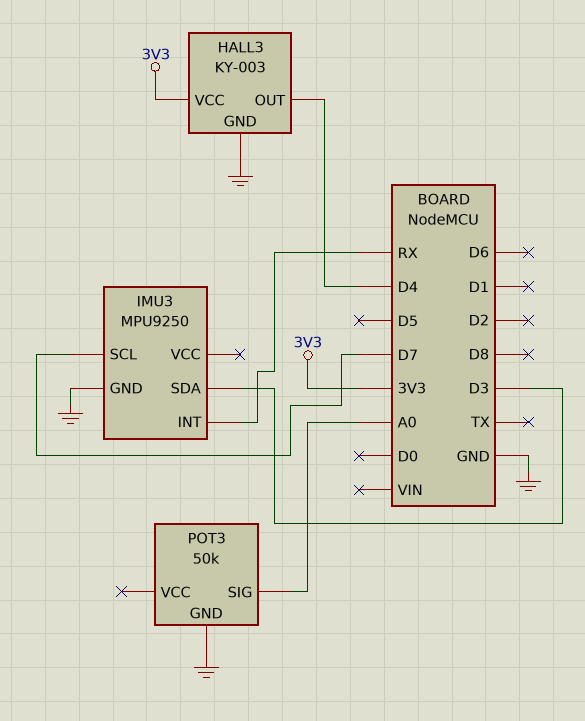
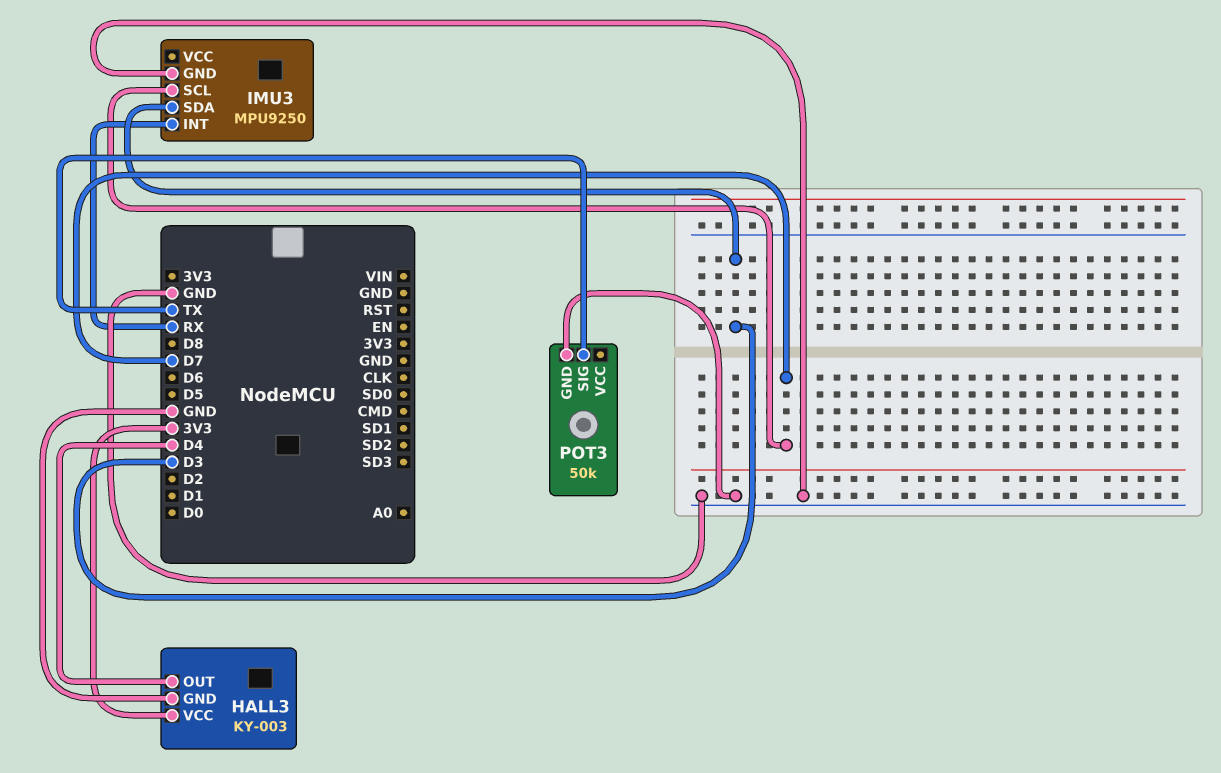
POT3 pin SIG: A0 -> TX

